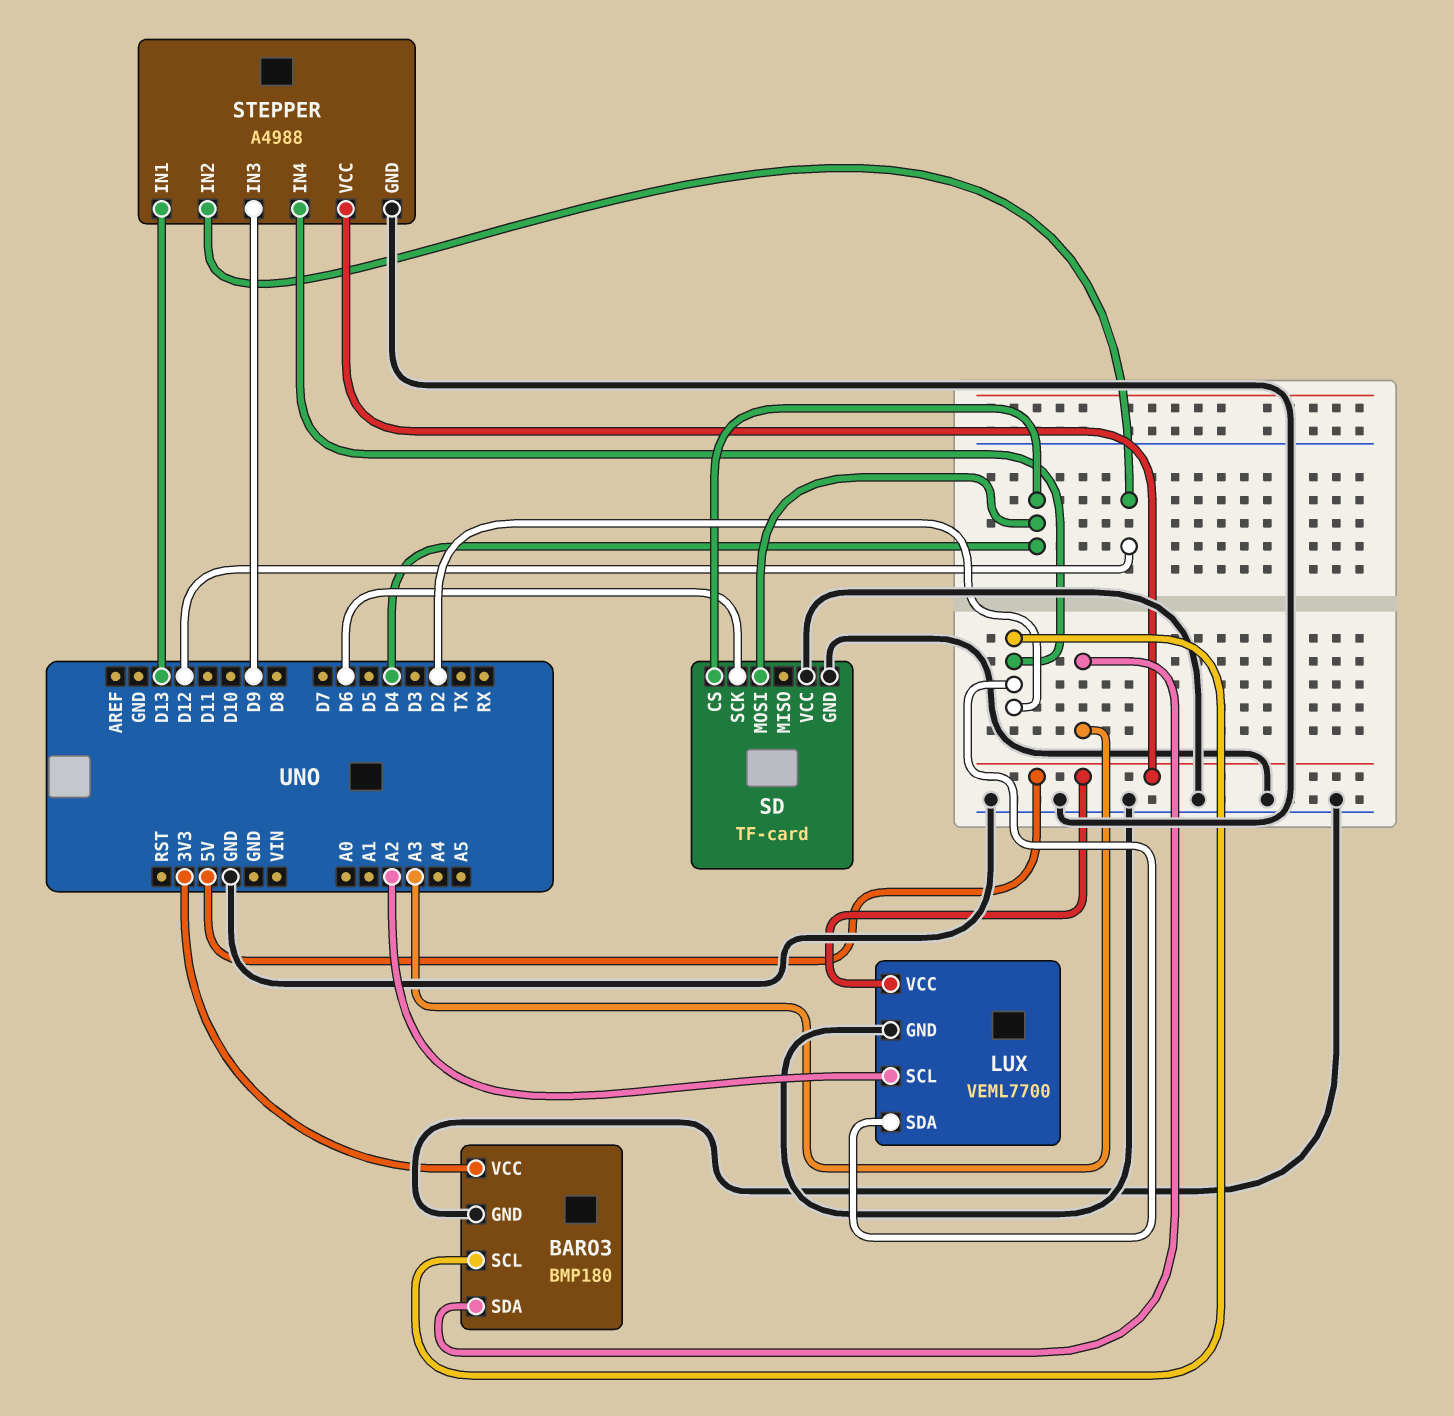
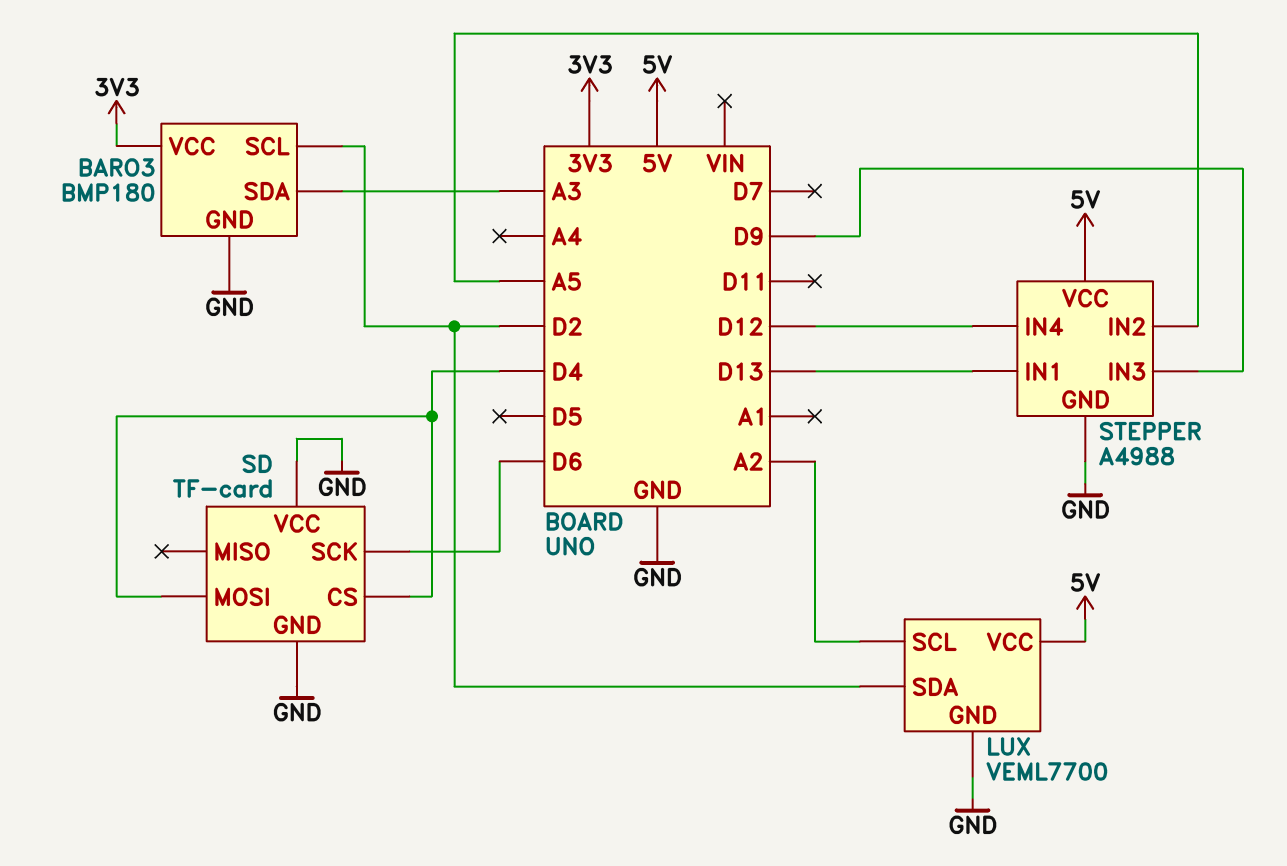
STEPPER pin IN2: D12 -> A5
STEPPER pin IN4: D2 -> D12

